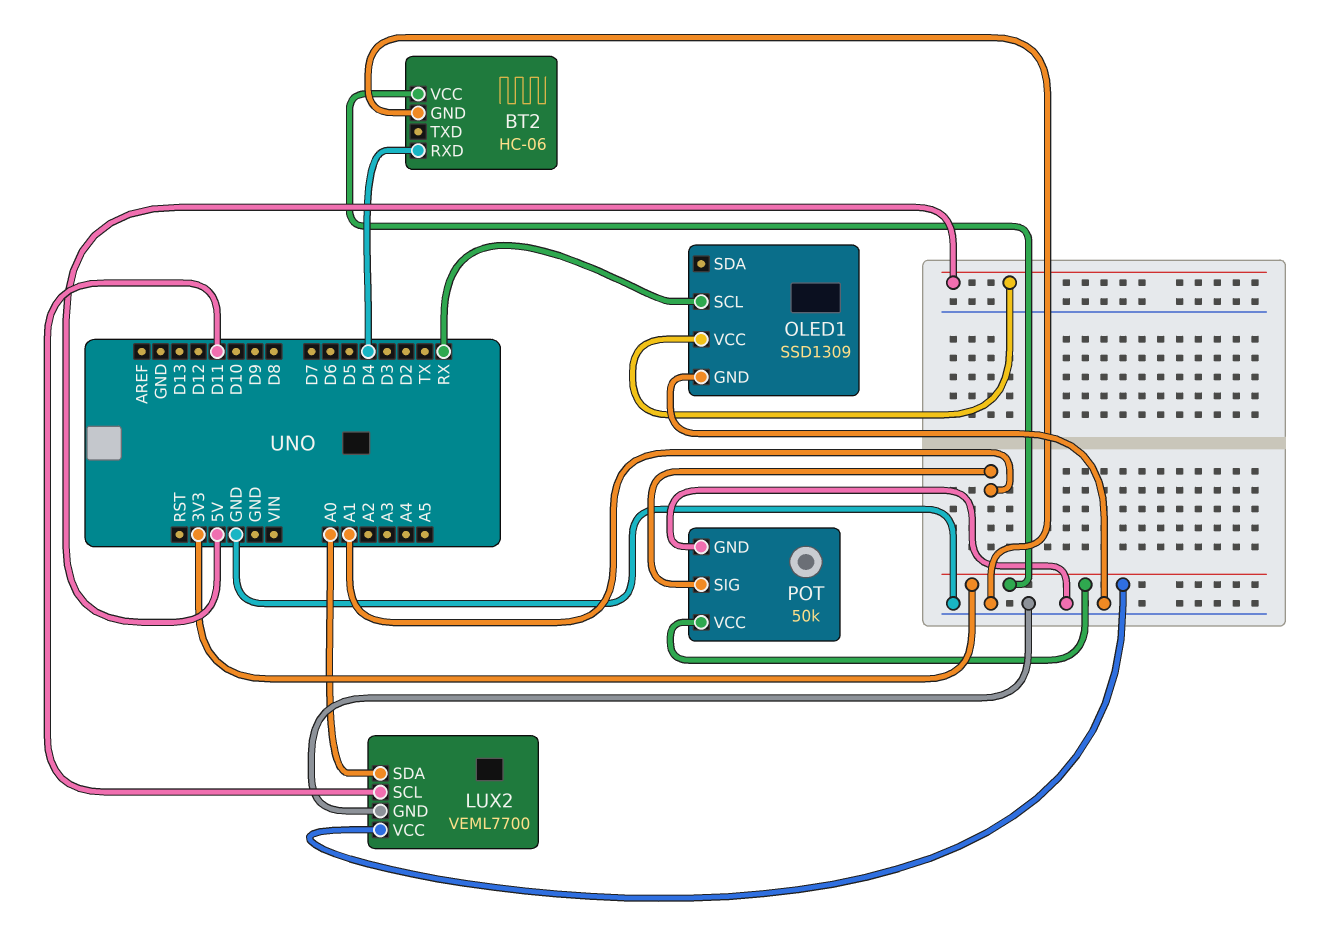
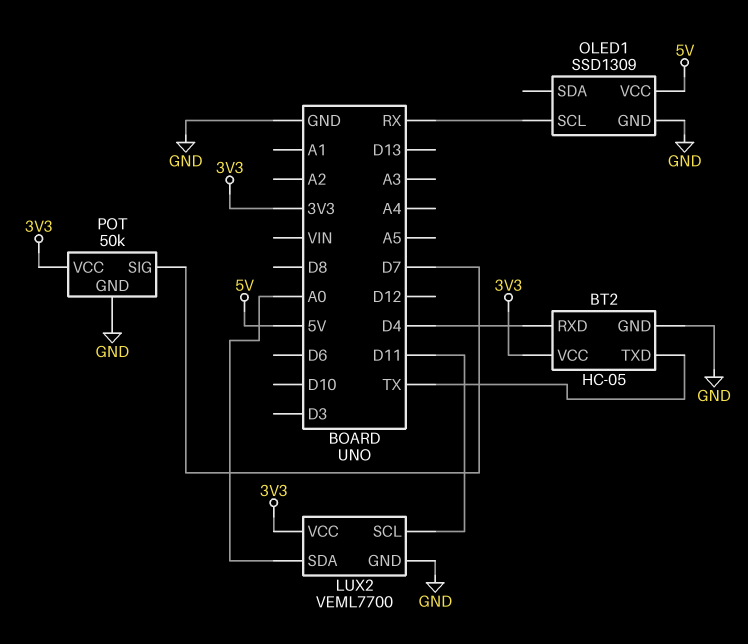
BT2: HC-06 -> HC-05
BT2 pin TXD: none -> TX
POT pin SIG: A1 -> D7

